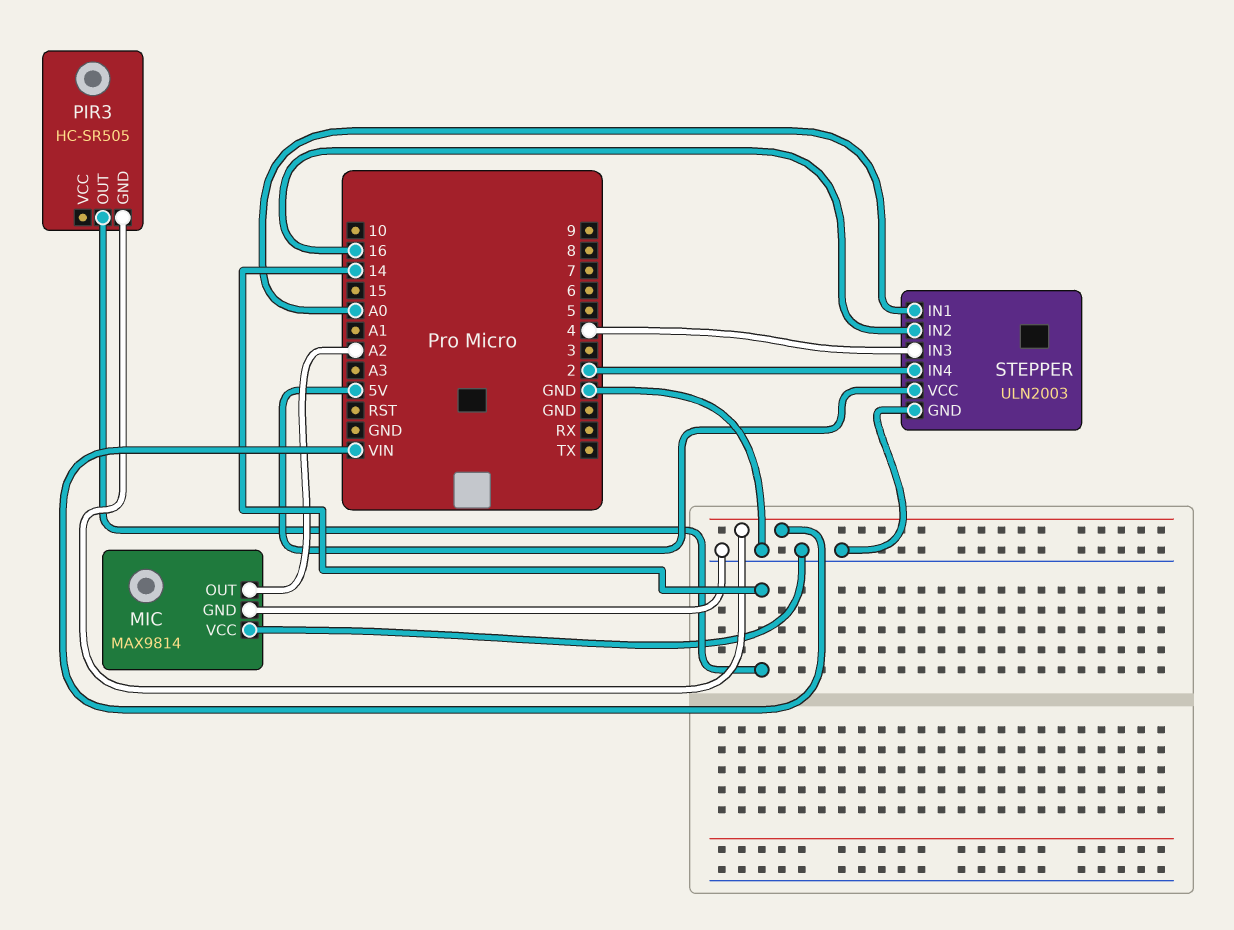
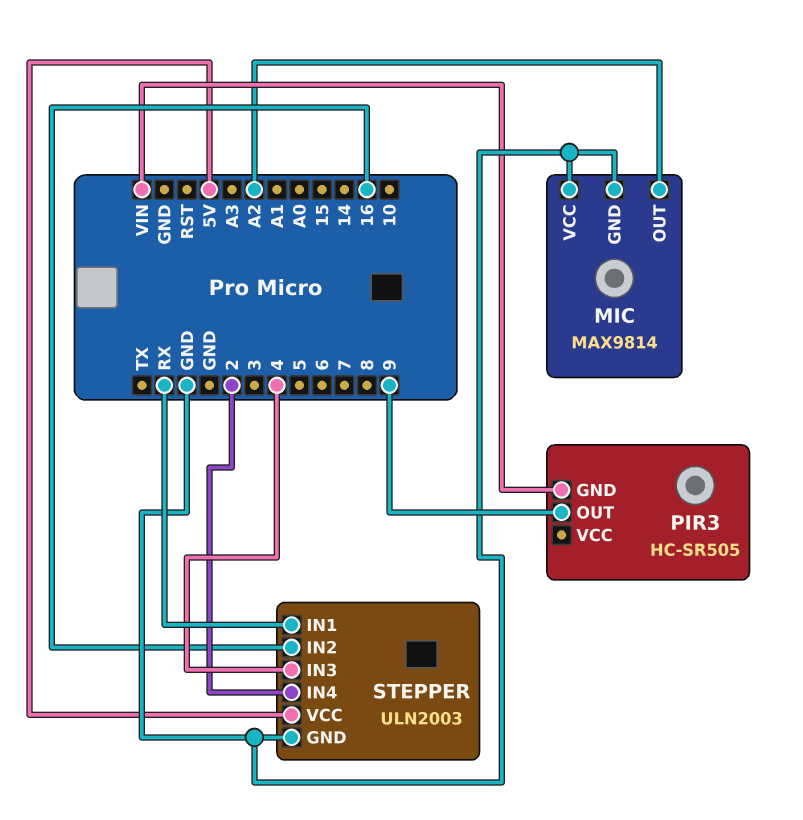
PIR3 pin OUT: 14 -> 9
STEPPER pin IN1: A0 -> RX

